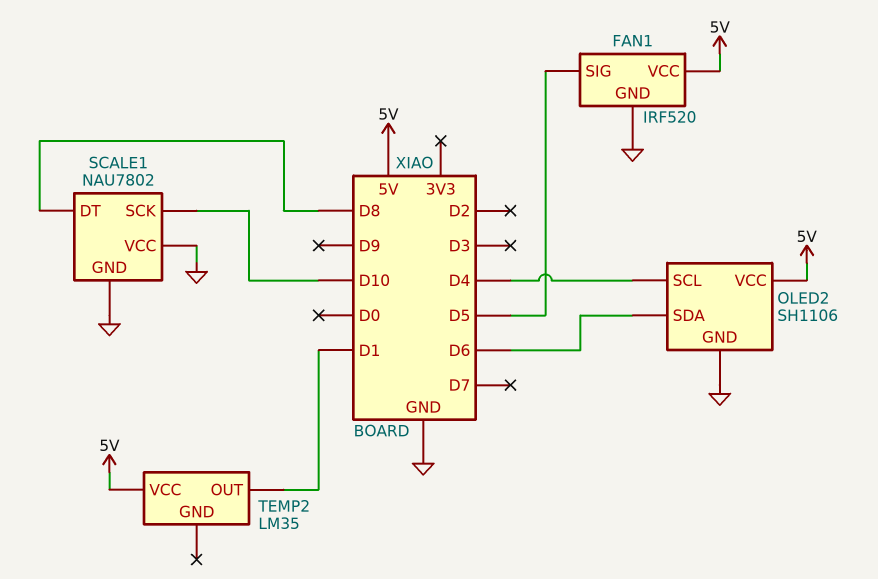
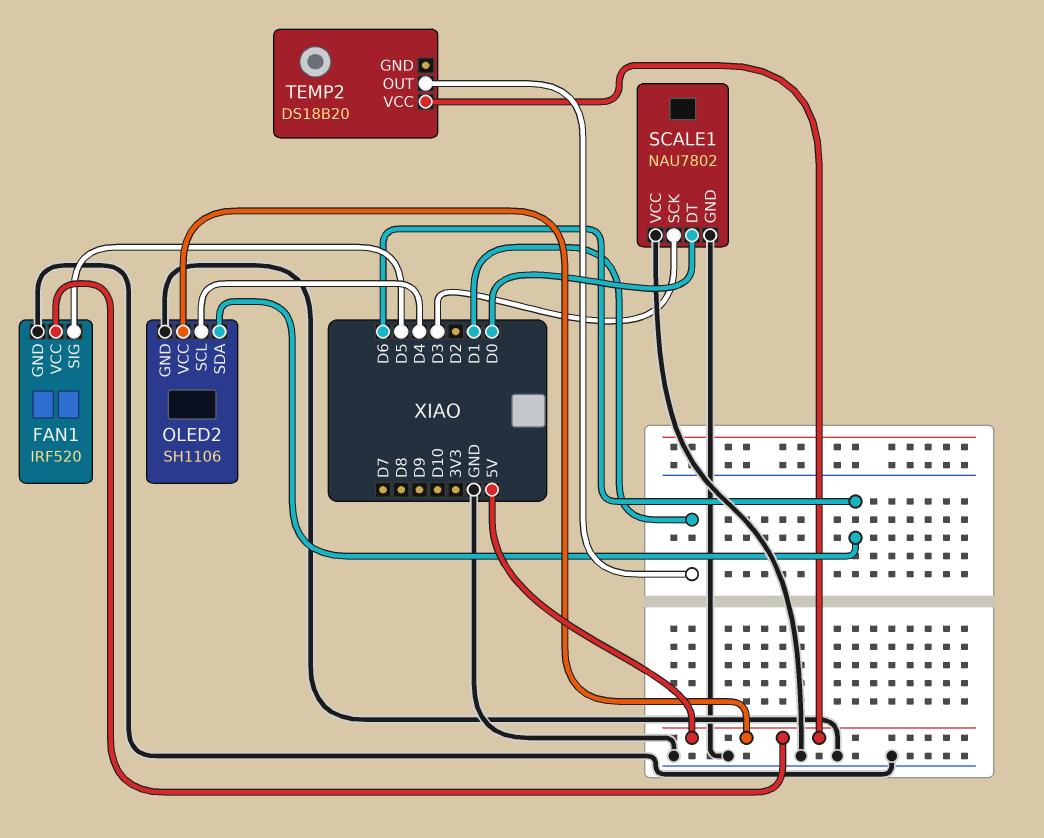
SCALE1 pin DT: D8 -> D0
SCALE1 pin SCK: D10 -> D3
TEMP2: LM35 -> DS18B20

